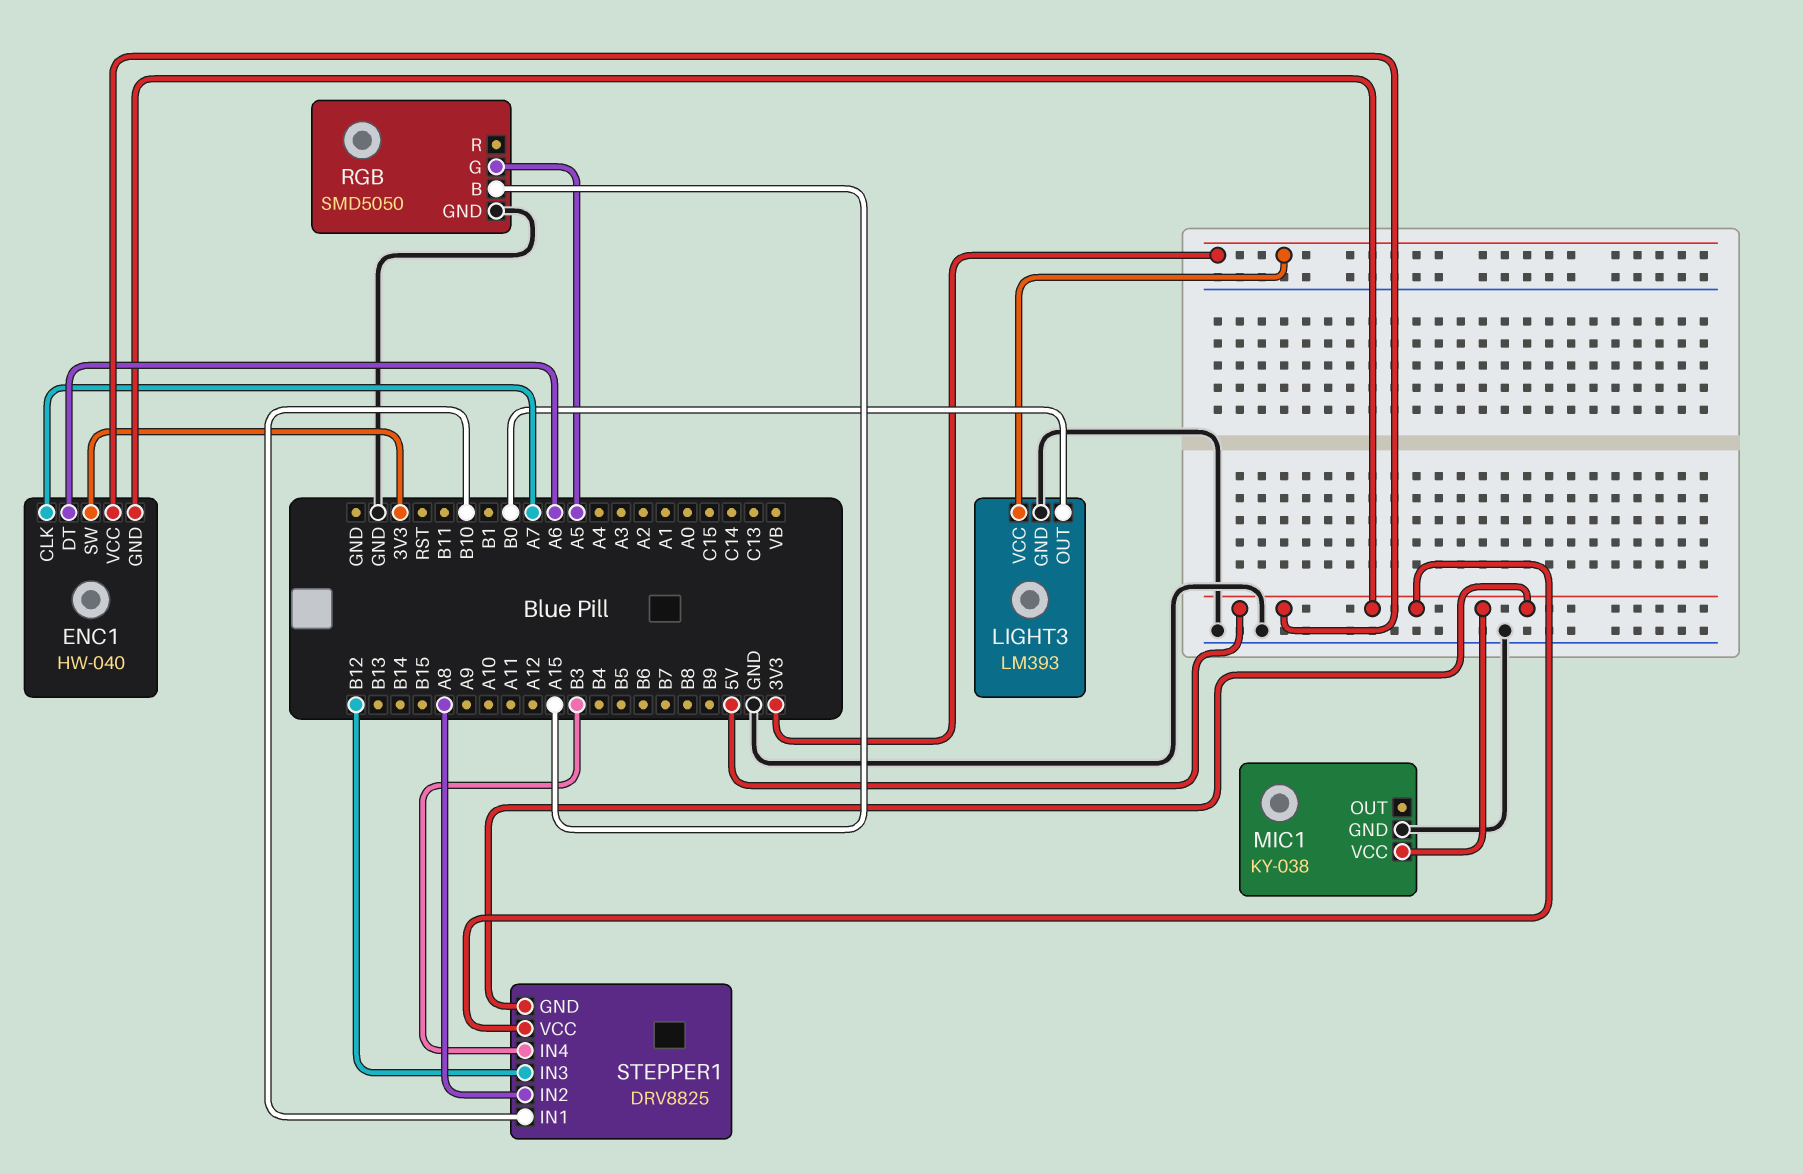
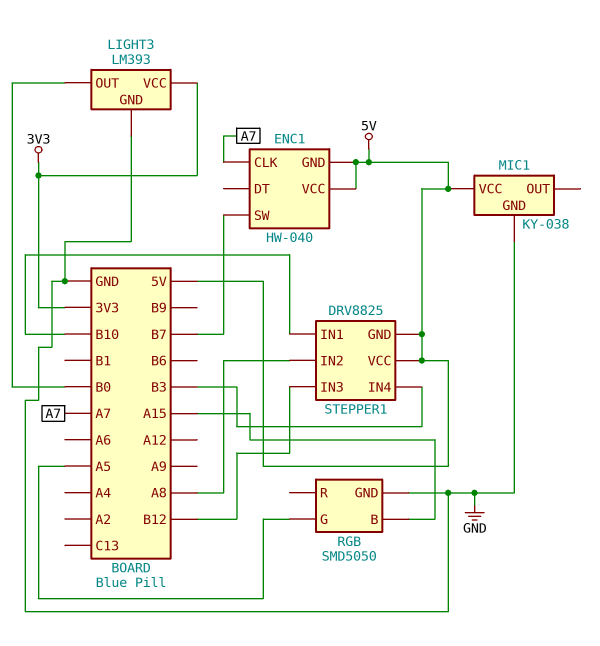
ENC1 pin DT: A6 -> none
ENC1 pin SW: 3V3 -> B7

